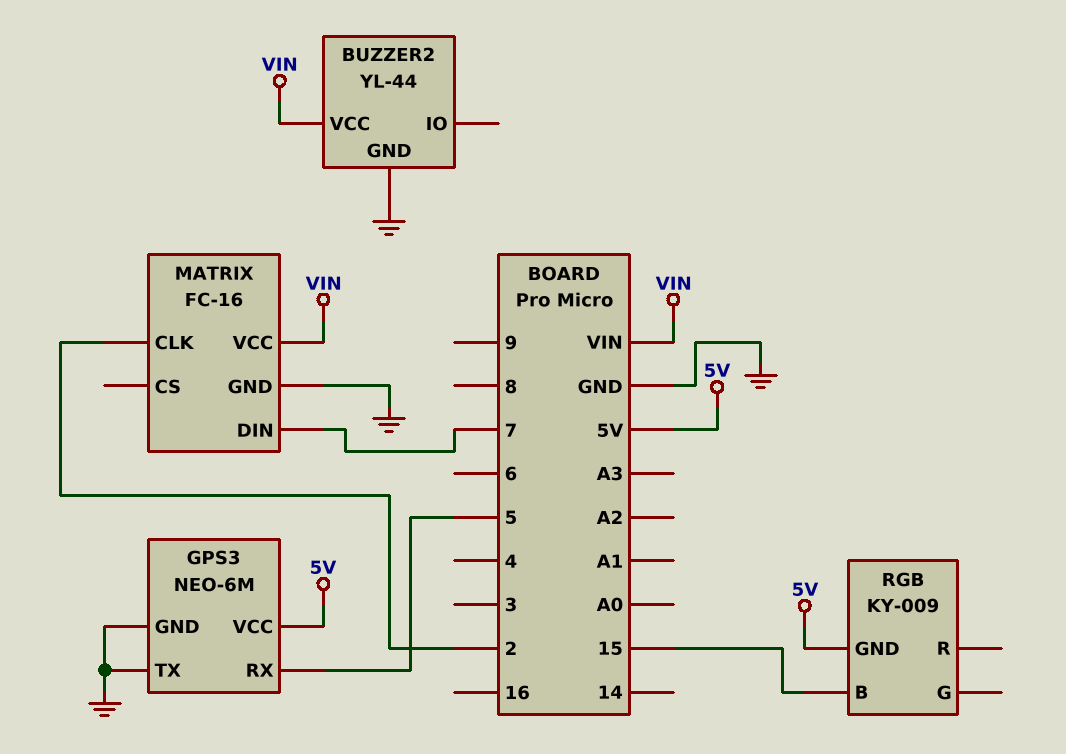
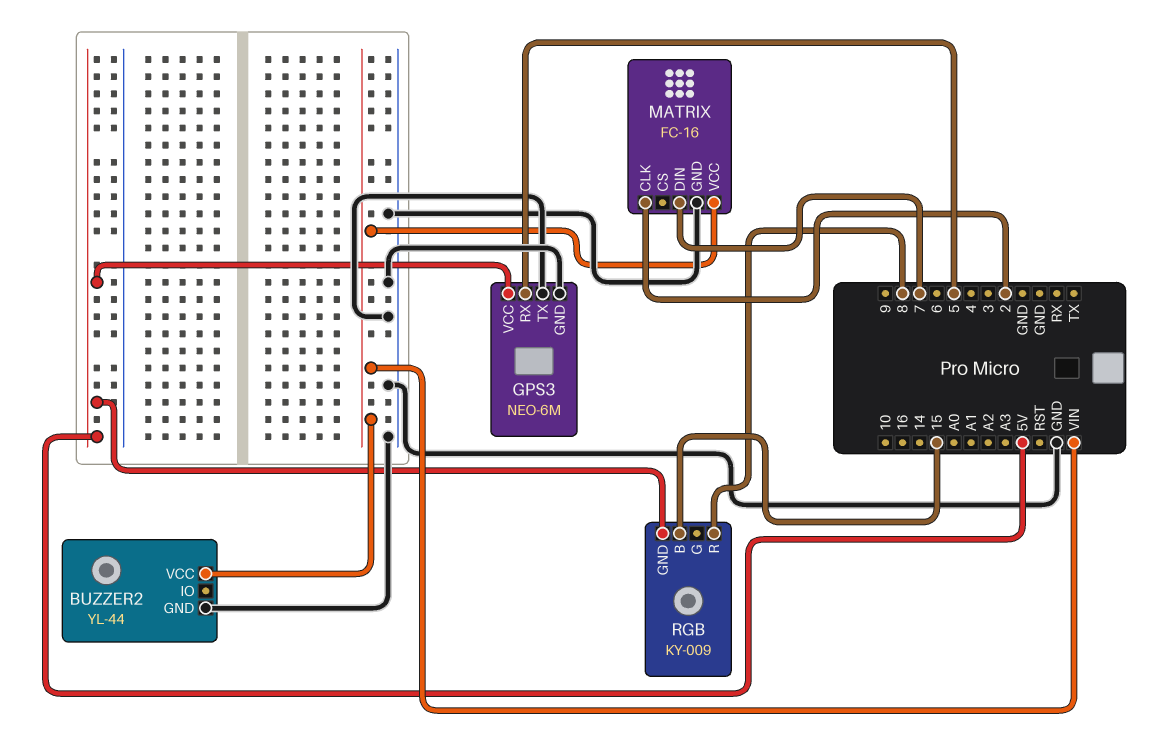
RGB pin R: none -> 8

